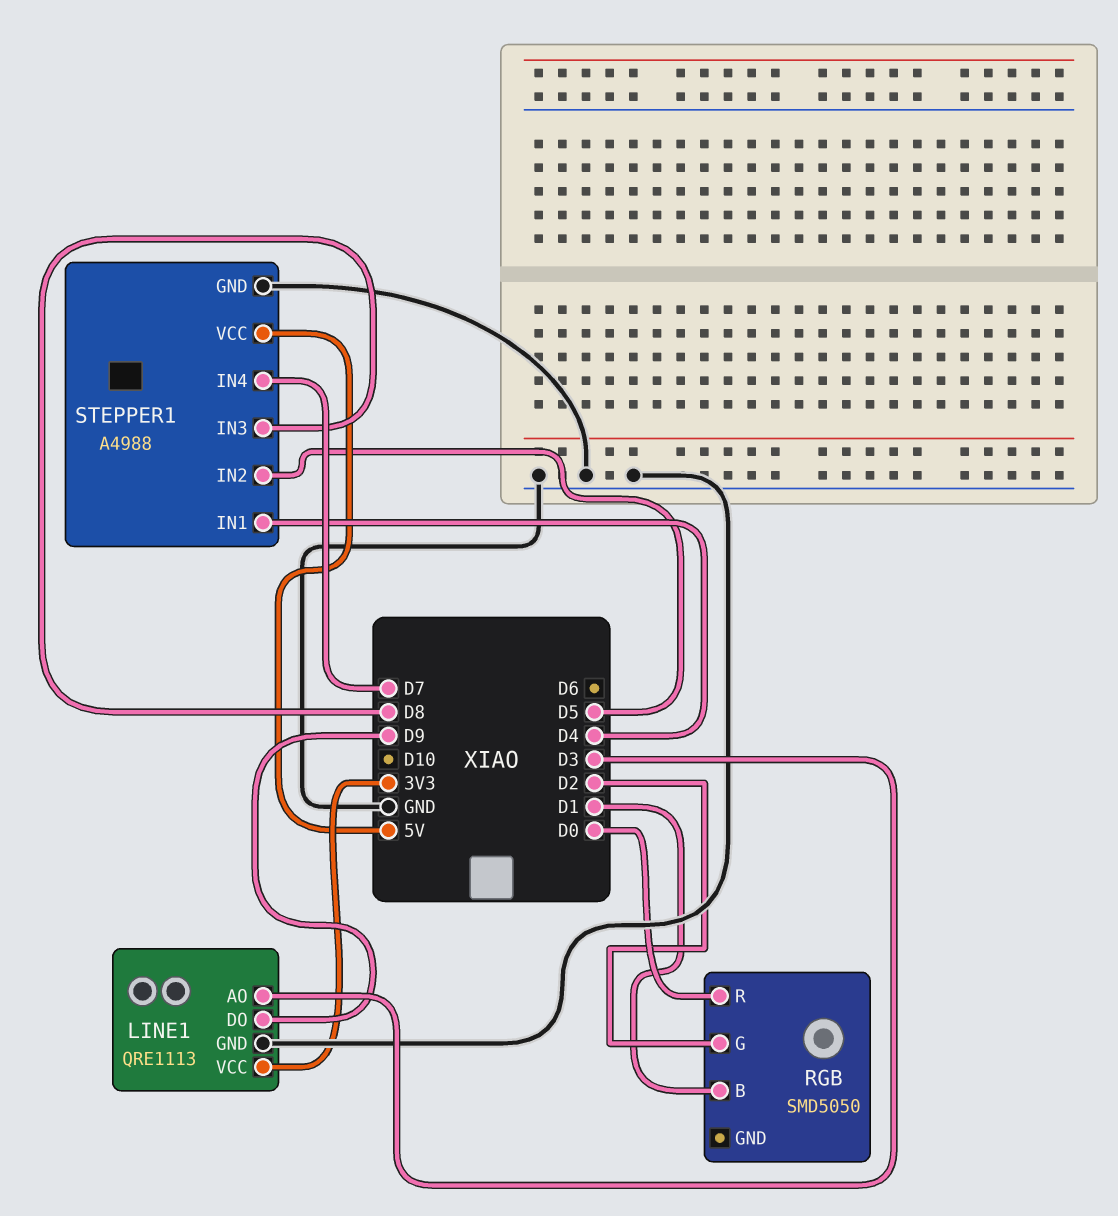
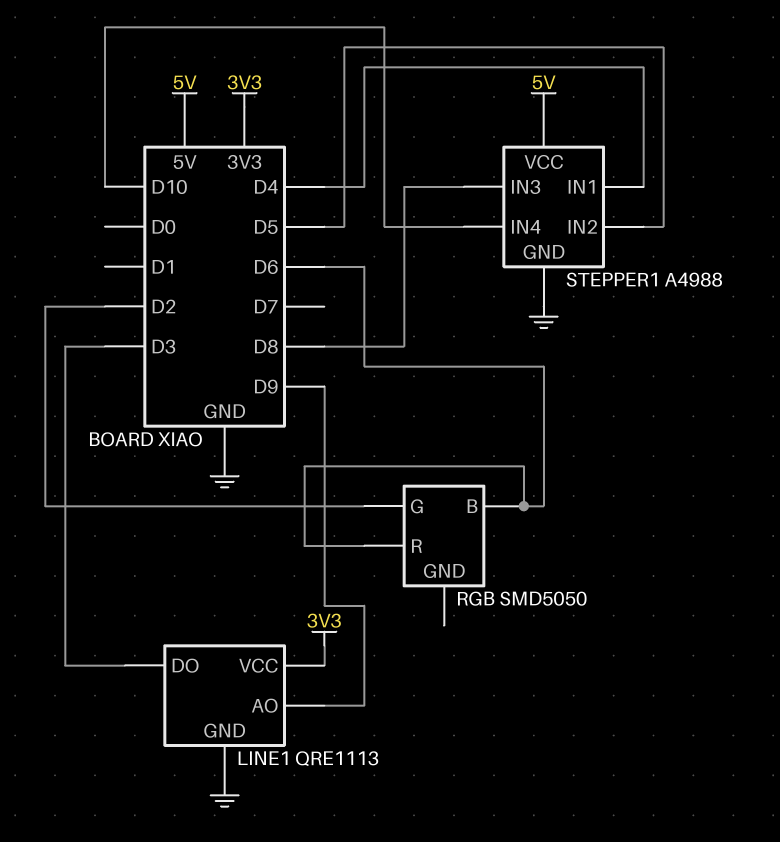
LINE1 pin AO: D3 -> D9
LINE1 pin DO: D9 -> D3
RGB pin B: D1 -> D6
RGB pin R: D0 -> D6
STEPPER1 pin IN4: D7 -> D10

